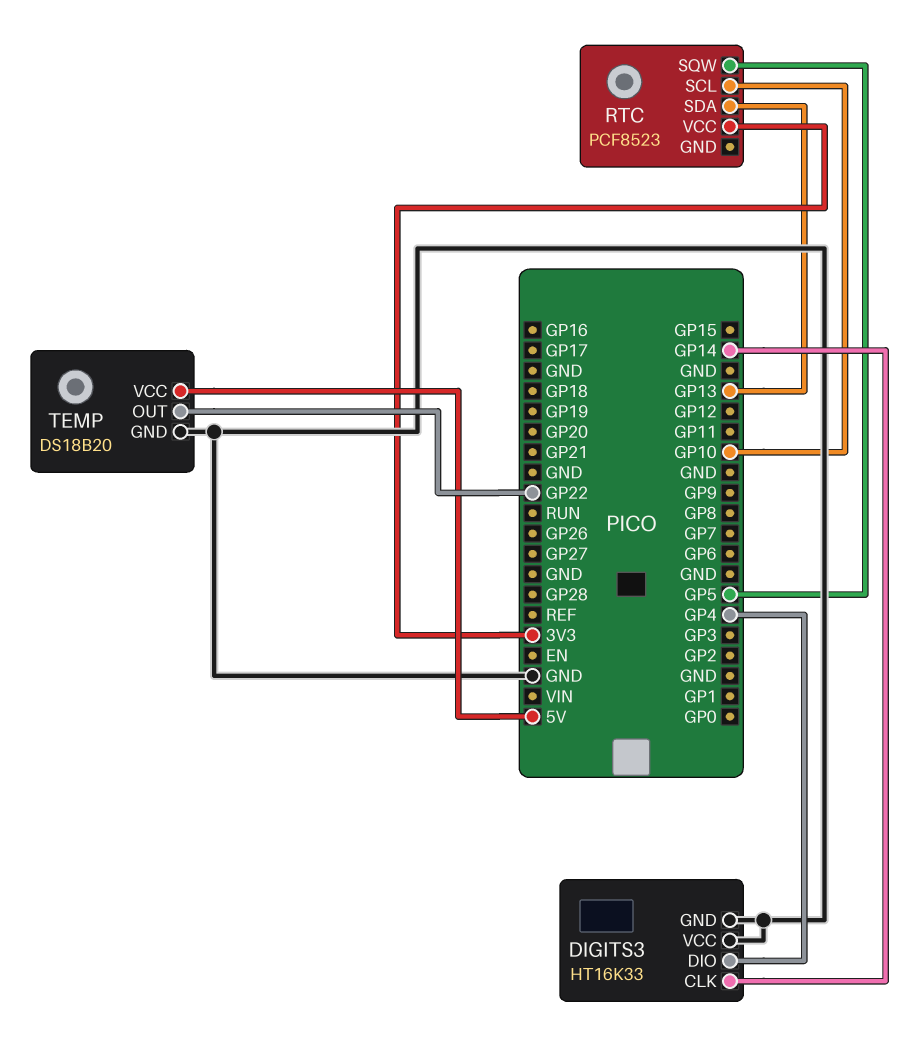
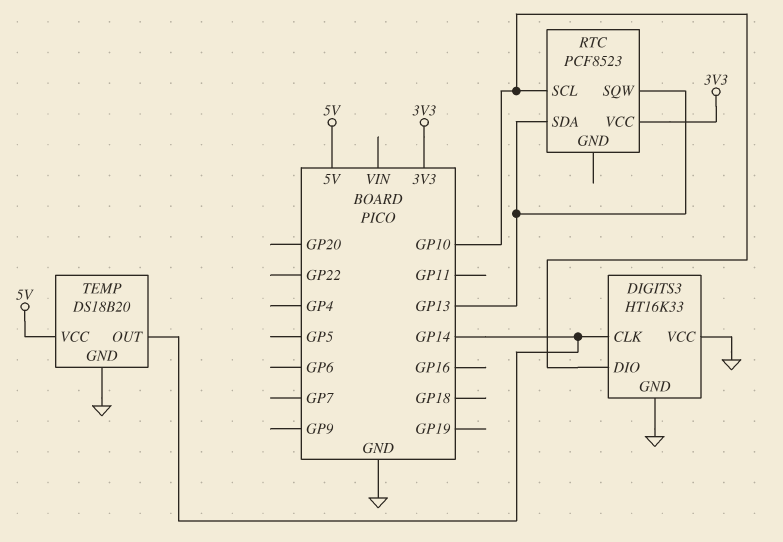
DIGITS3 pin DIO: GP4 -> GP10
RTC pin SQW: GP5 -> GP13
TEMP pin OUT: GP22 -> GP14

